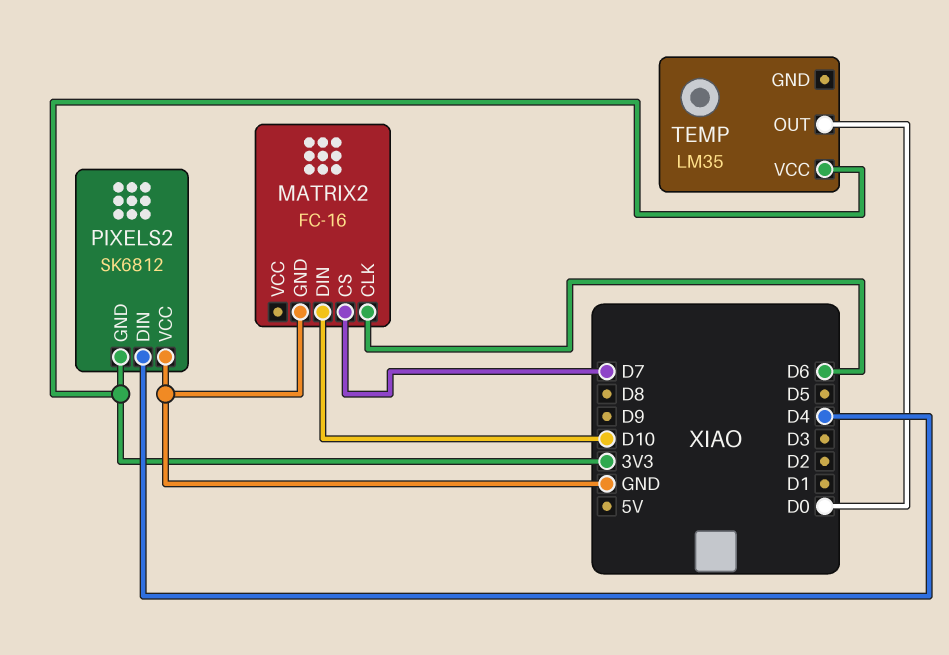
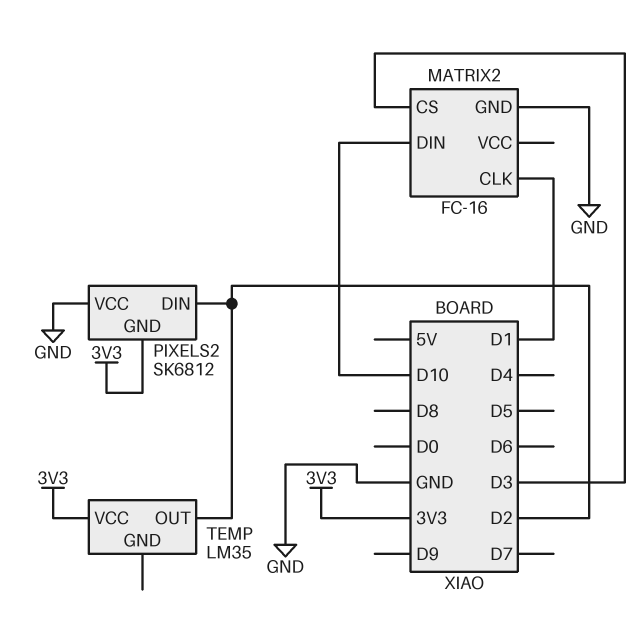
MATRIX2 pin CLK: D6 -> D1
MATRIX2 pin CS: D7 -> D3
PIXELS2 pin DIN: D4 -> D2
TEMP pin OUT: D0 -> D2

